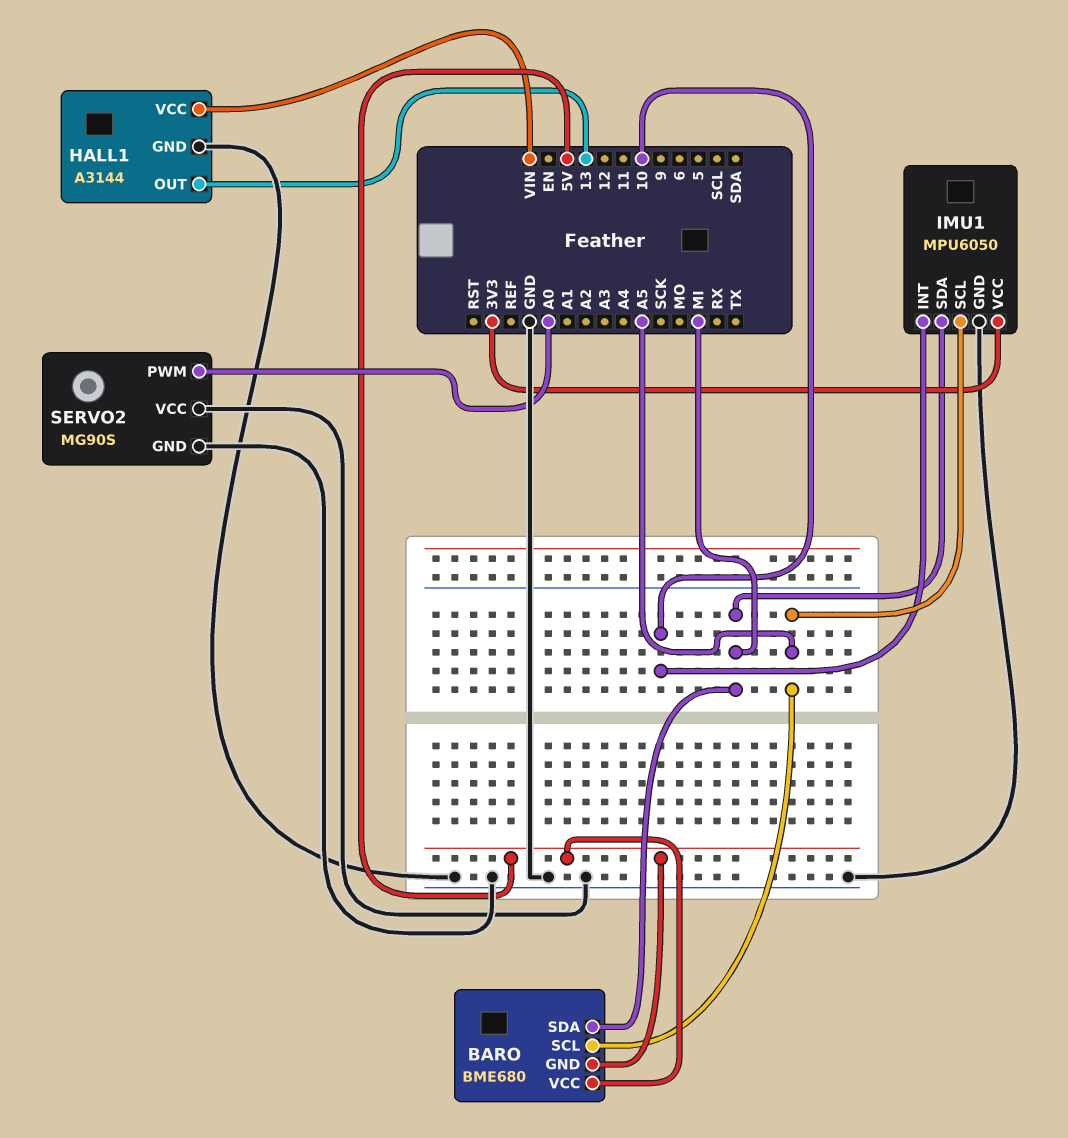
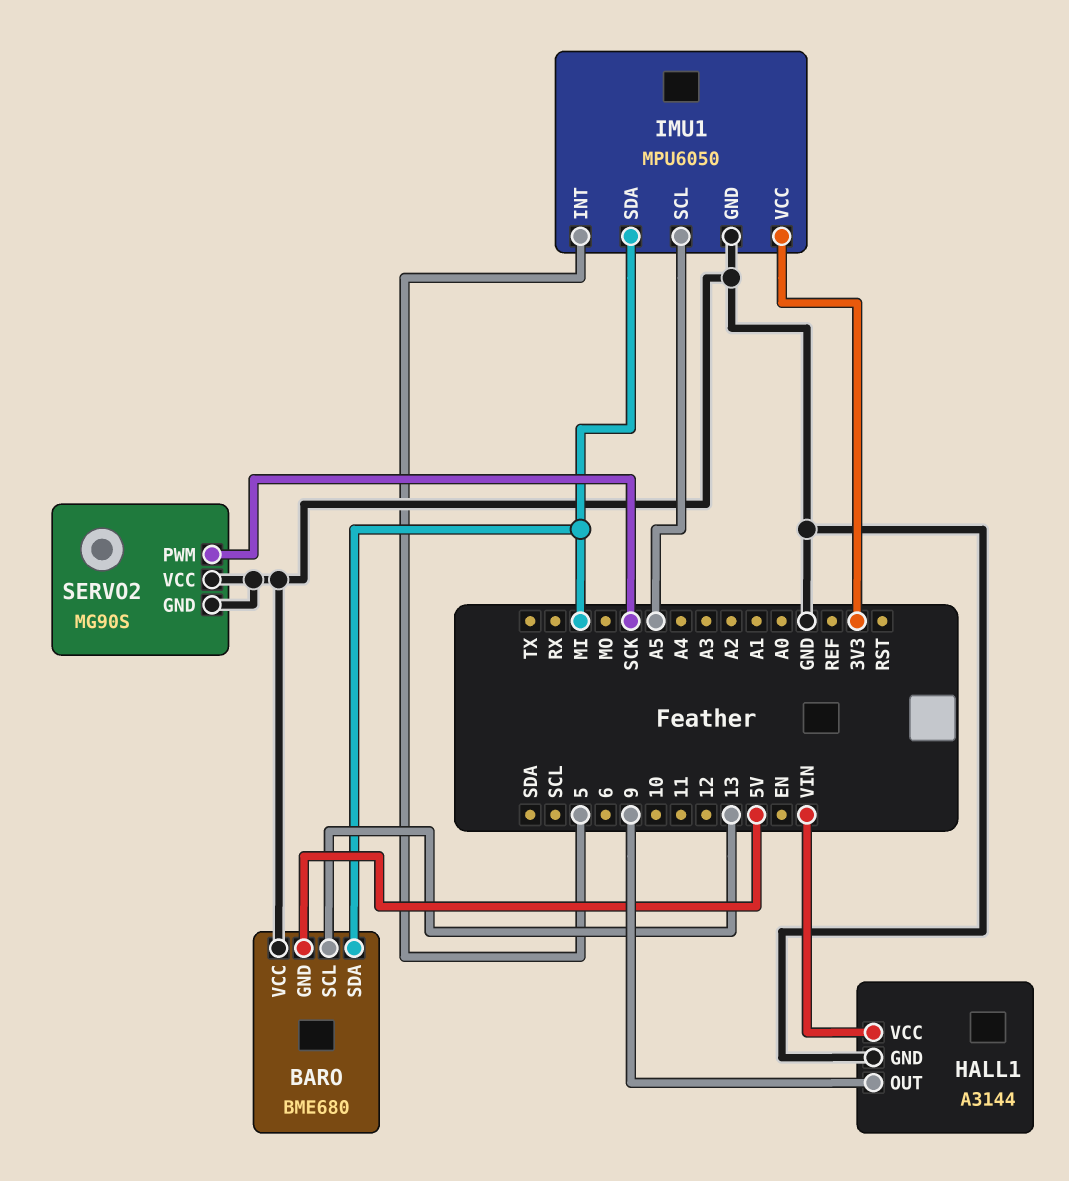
BARO pin SCL: A5 -> 13
BARO pin VCC: 5V -> GND
HALL1 pin OUT: 13 -> 9
IMU1 pin INT: 10 -> 5
SERVO2 pin PWM: A0 -> SCK

